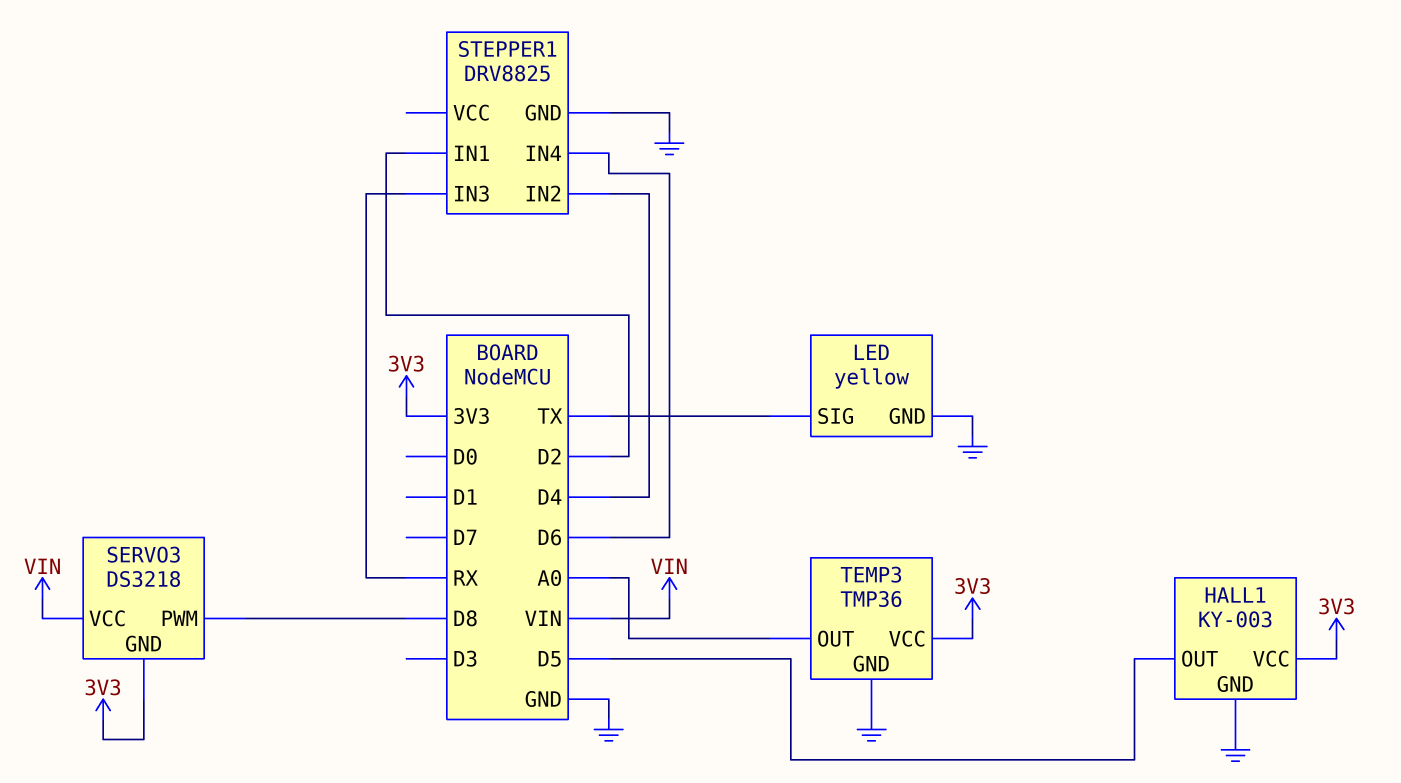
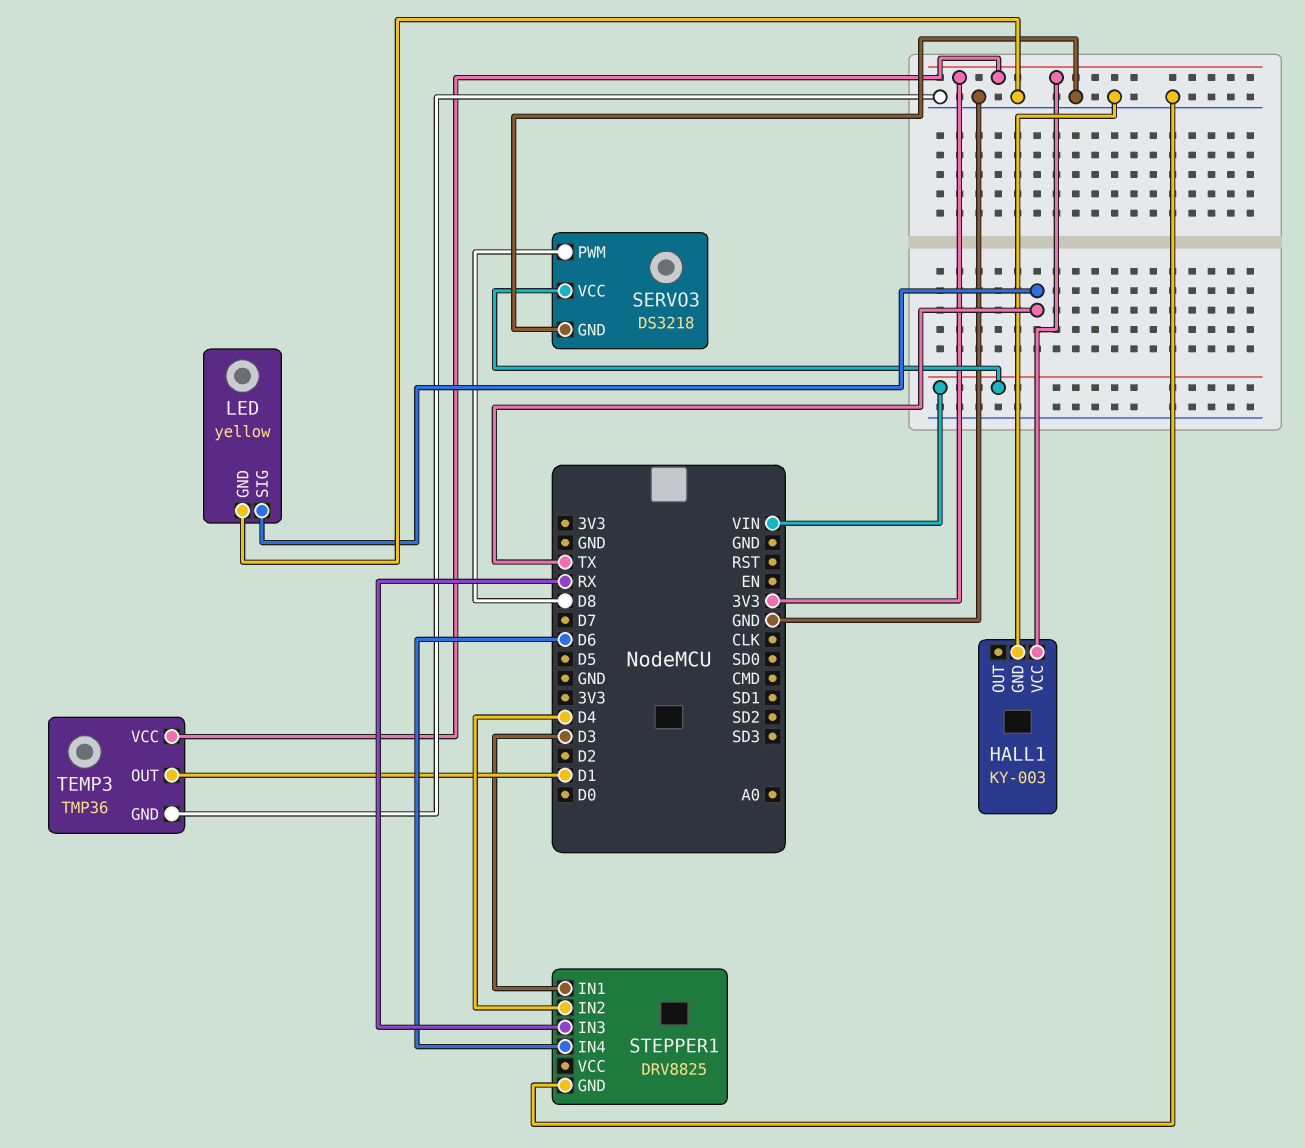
HALL1 pin OUT: D5 -> none
SERVO3 pin GND: 3V3 -> GND
STEPPER1 pin IN1: D2 -> D3
TEMP3 pin OUT: A0 -> D1

